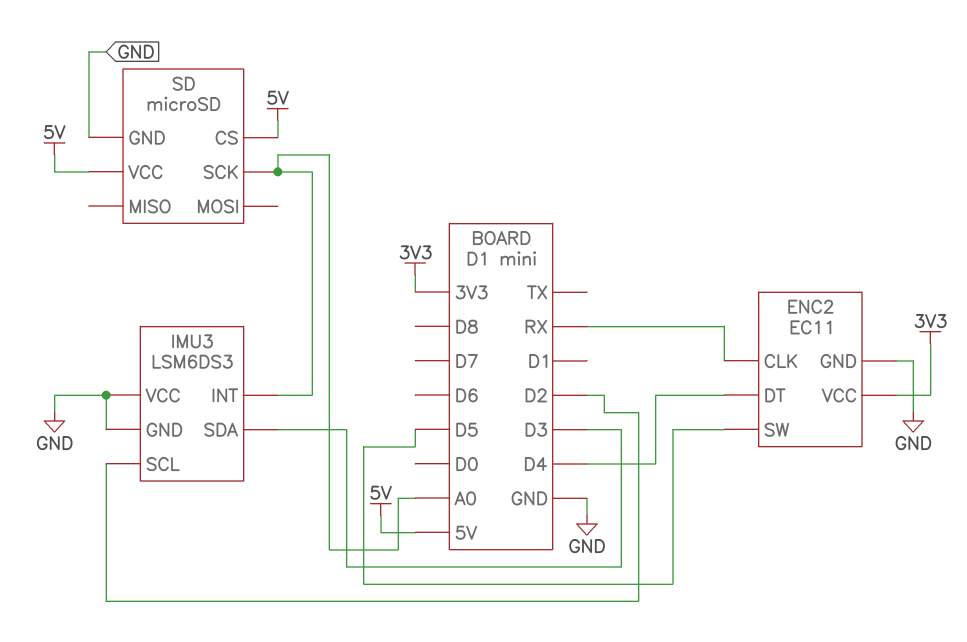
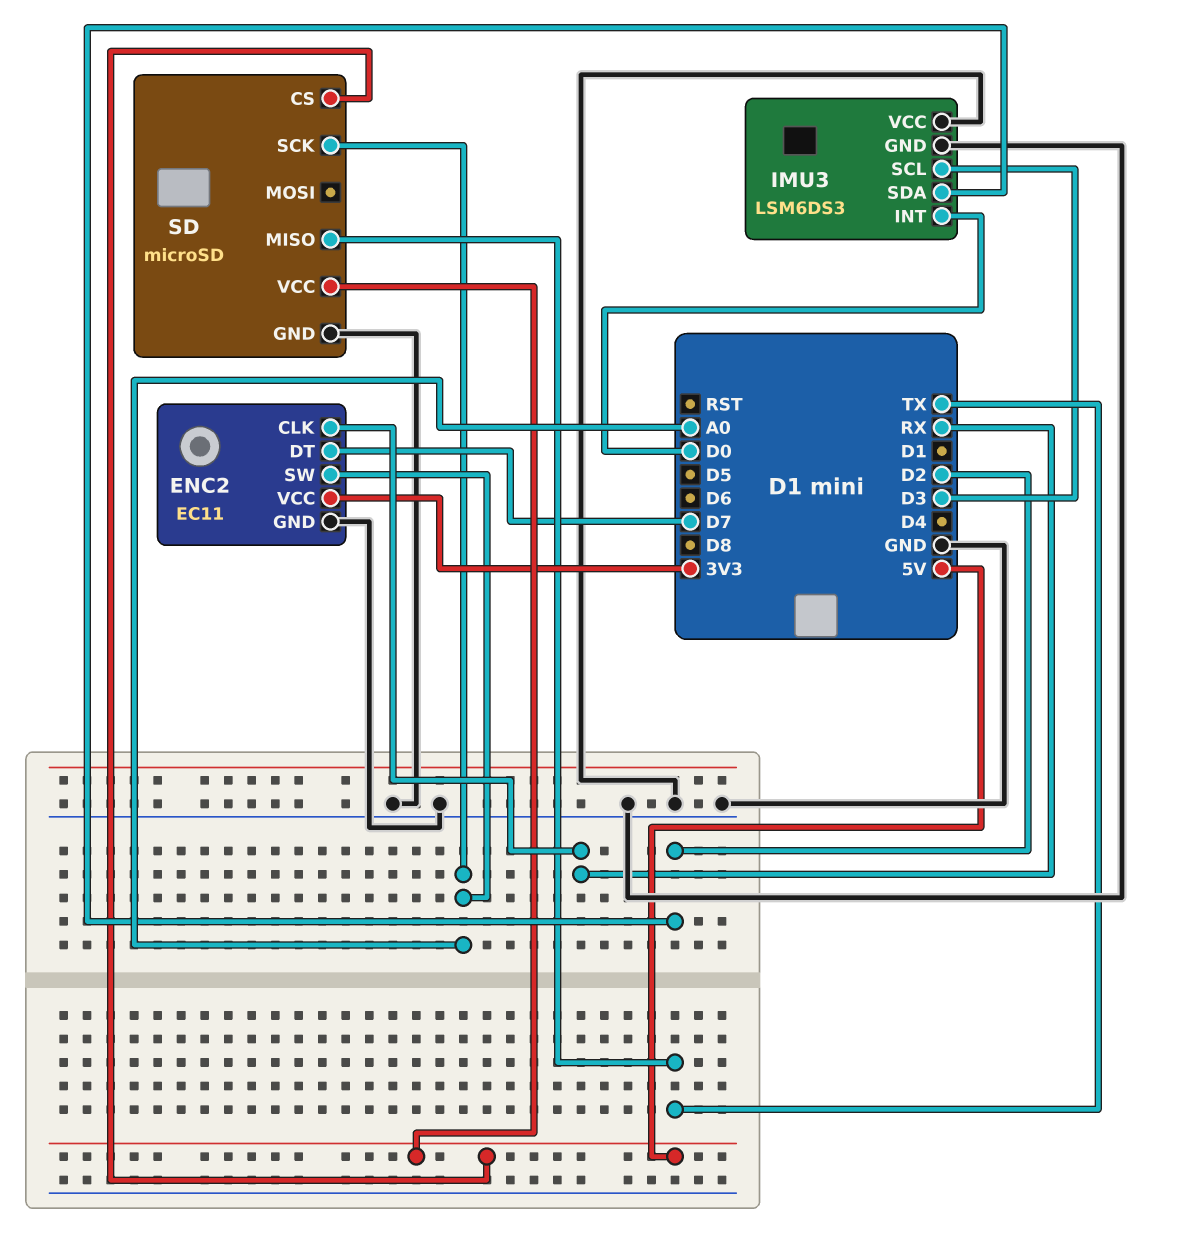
ENC2 pin DT: D4 -> D7
ENC2 pin SW: D5 -> A0
IMU3 pin INT: A0 -> D0
IMU3 pin SCL: D2 -> D3
IMU3 pin SDA: D3 -> D2
SD pin MISO: none -> TX

